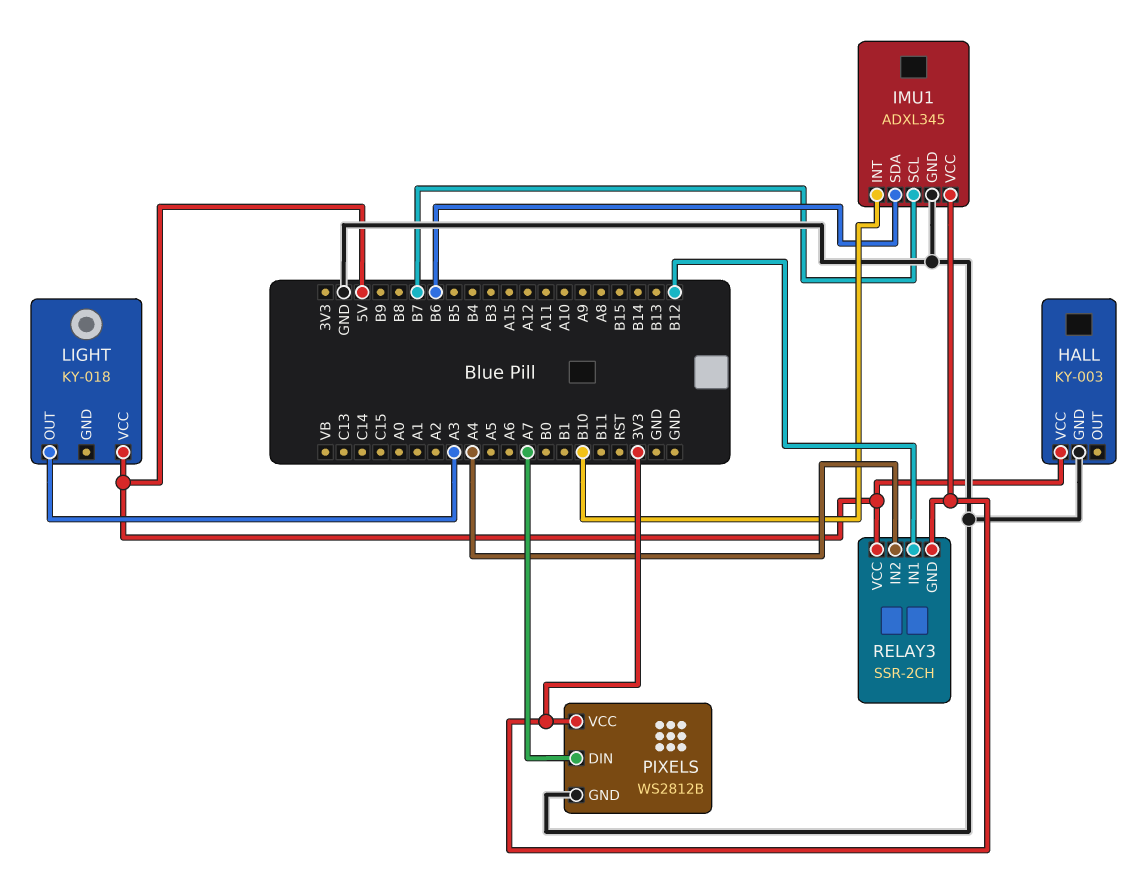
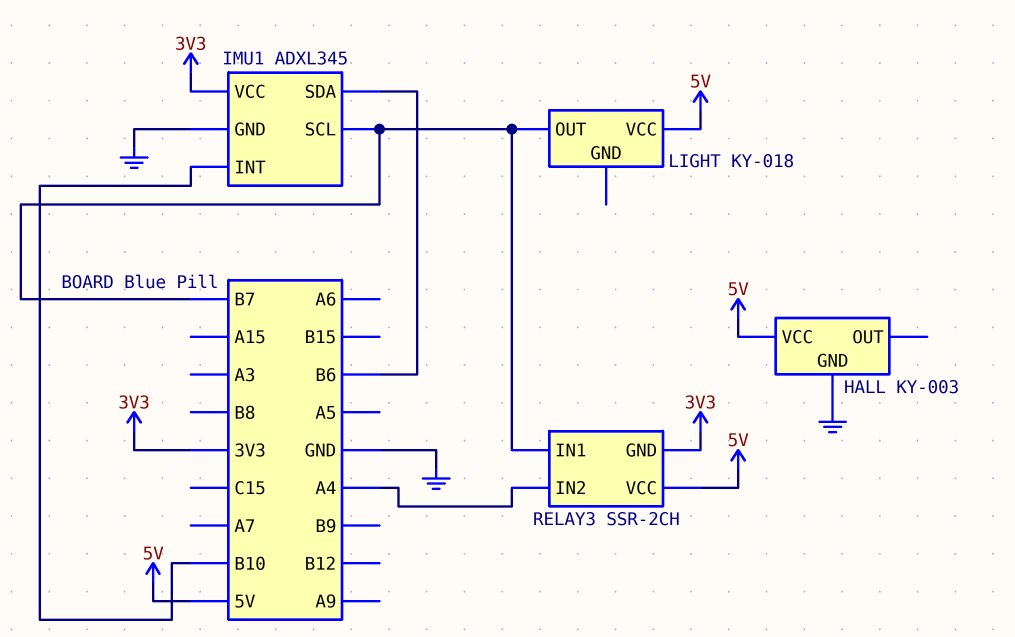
LIGHT pin OUT: A3 -> B7
PIXELS: WS2812B -> none
PIXELS pin DIN: A7 -> none
PIXELS pin GND: GND -> none
PIXELS pin VCC: 3V3 -> none
RELAY3 pin IN1: B12 -> B7

